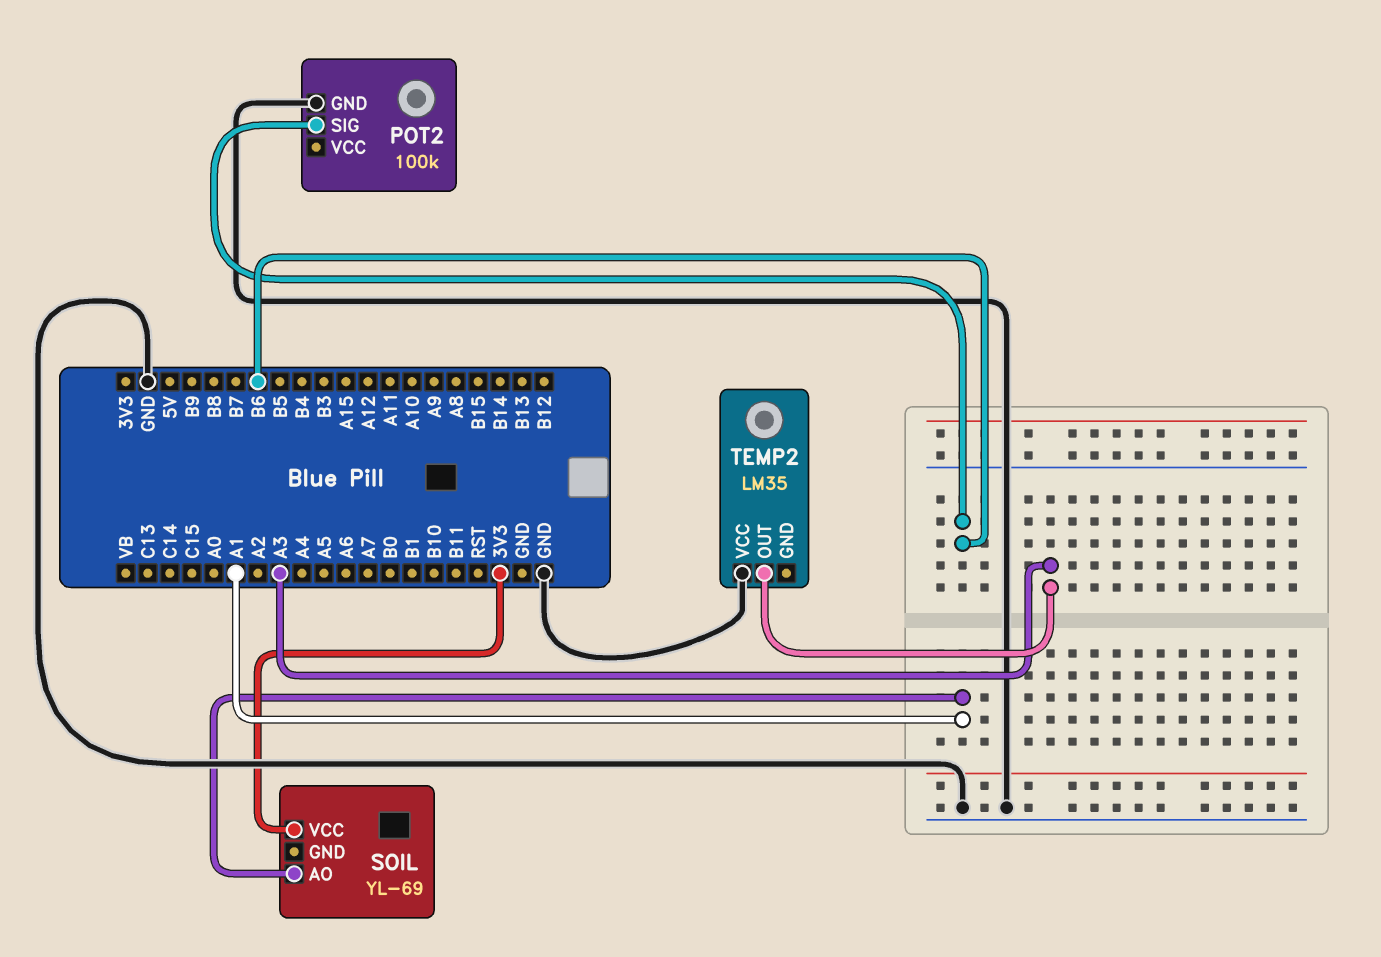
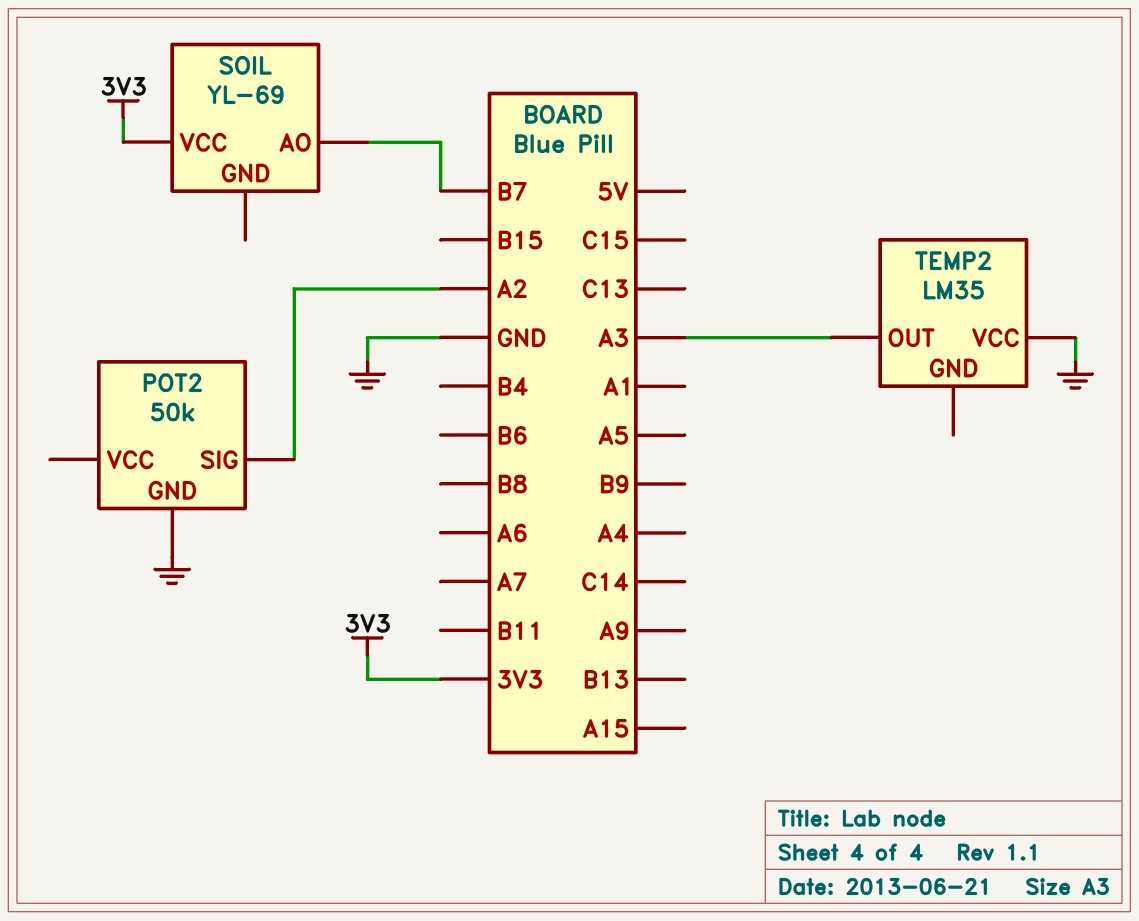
POT2: 100k -> 50k
POT2 pin SIG: B6 -> A2
SOIL pin AO: A1 -> B7

